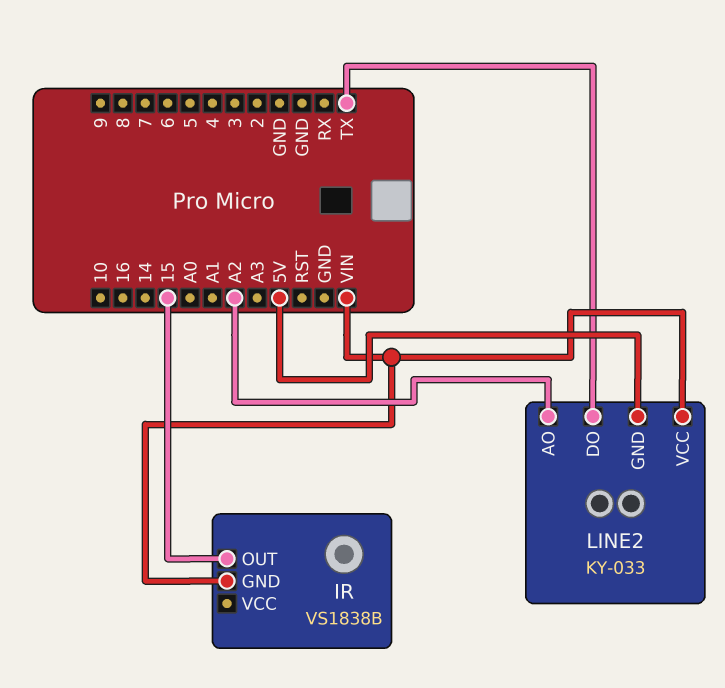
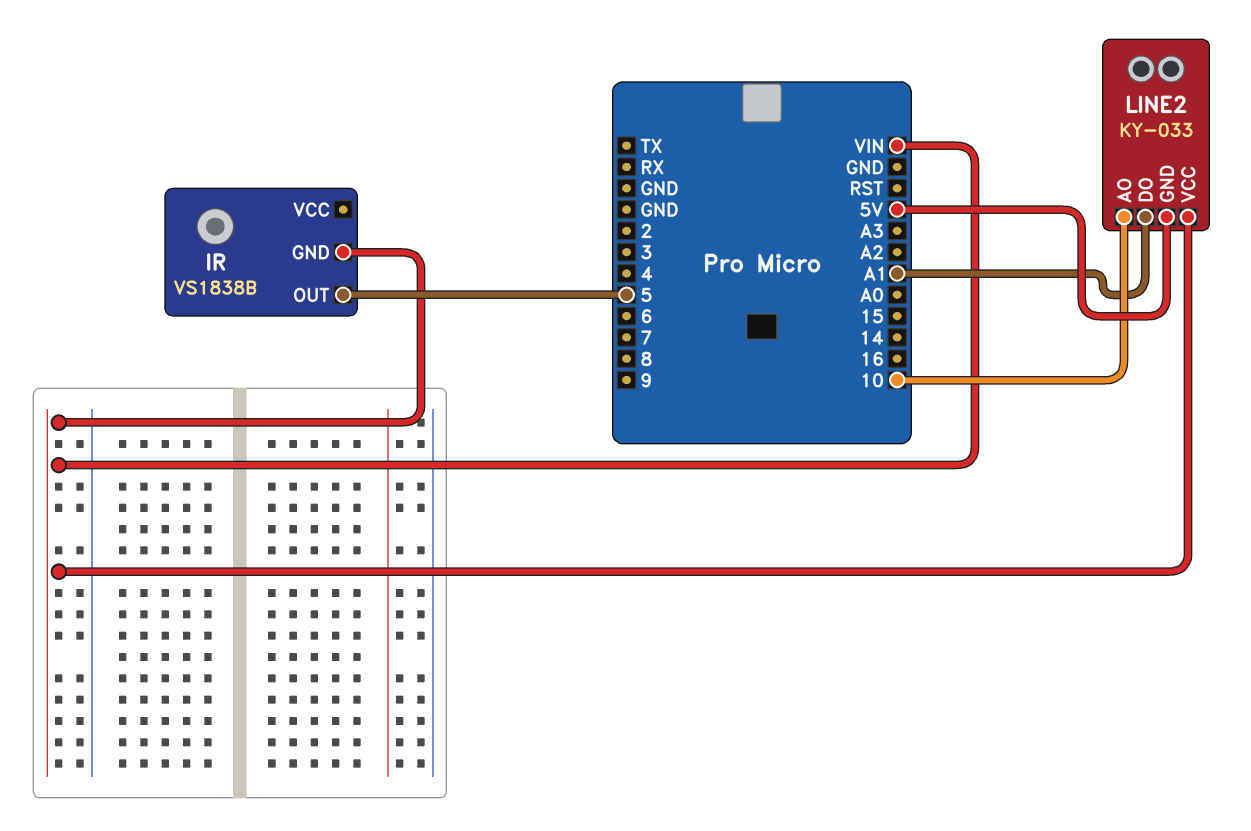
IR pin OUT: 15 -> 5
LINE2 pin AO: A2 -> 10
LINE2 pin DO: TX -> A1

